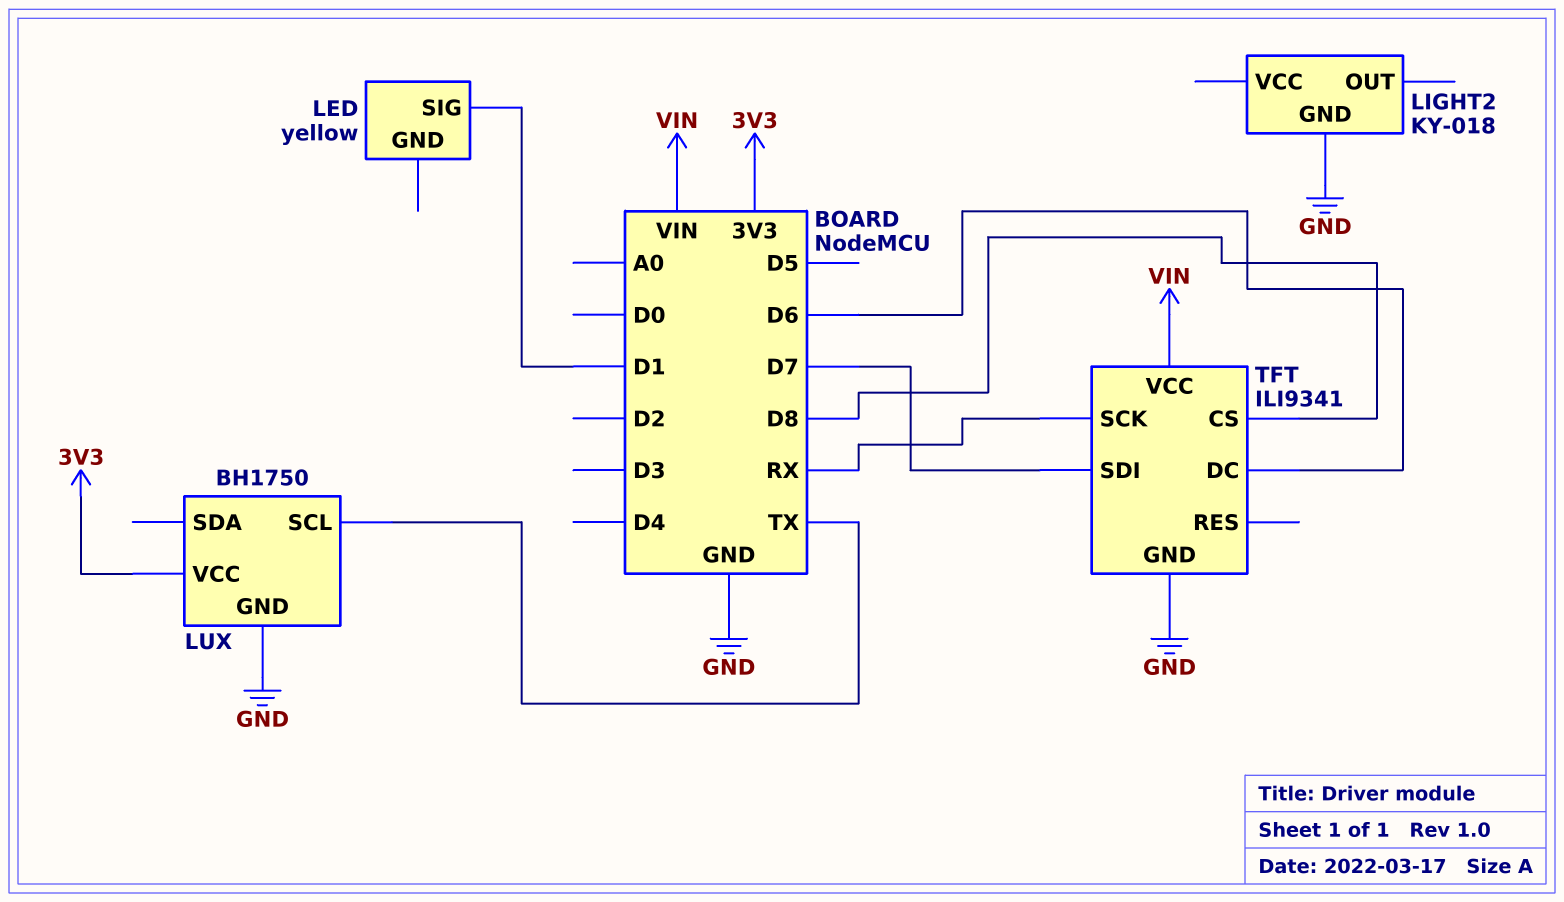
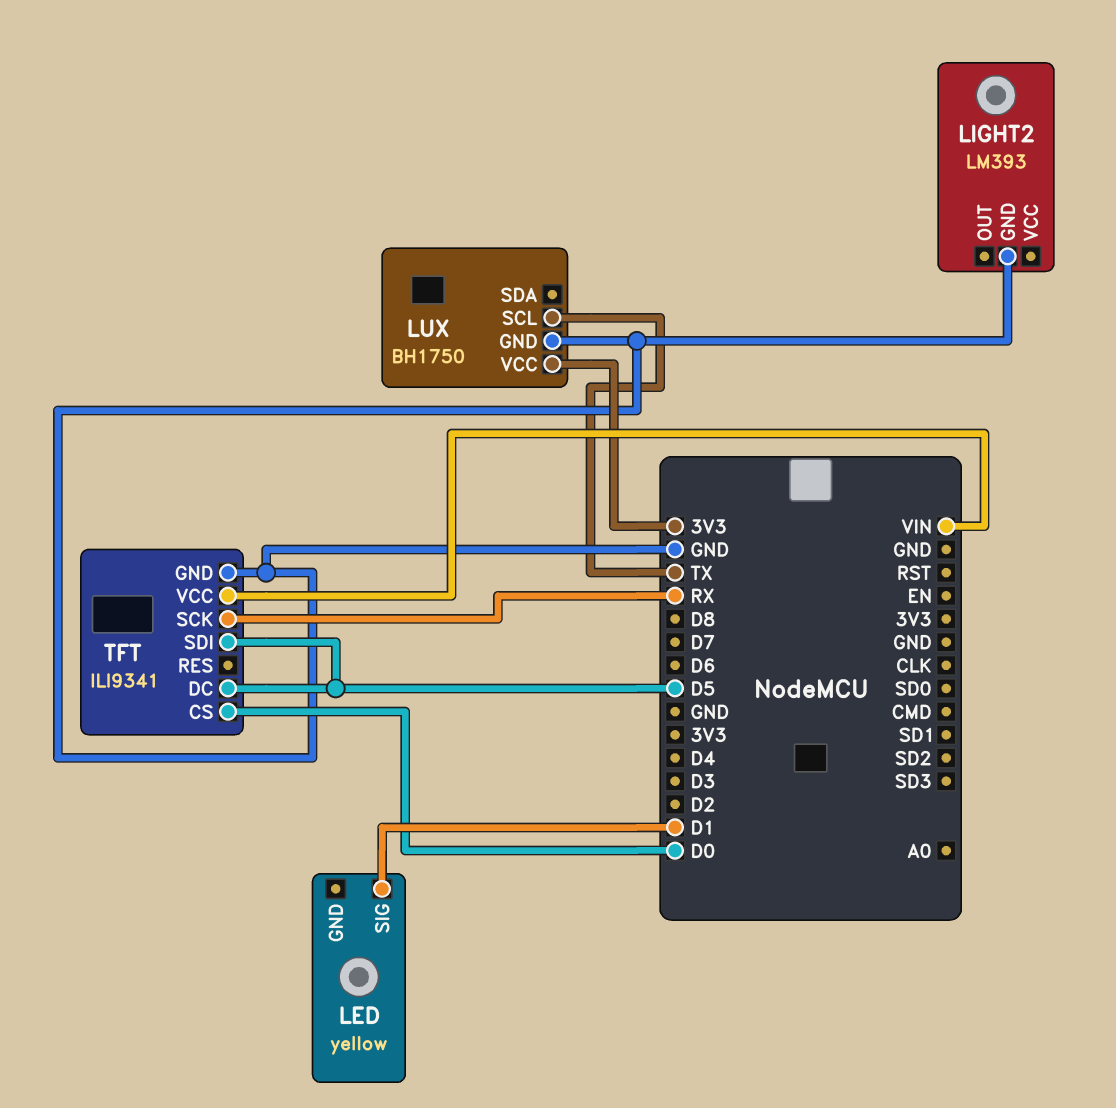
LIGHT2: KY-018 -> LM393
TFT pin CS: D8 -> D0
TFT pin DC: D6 -> D5
TFT pin SDI: D7 -> D5

